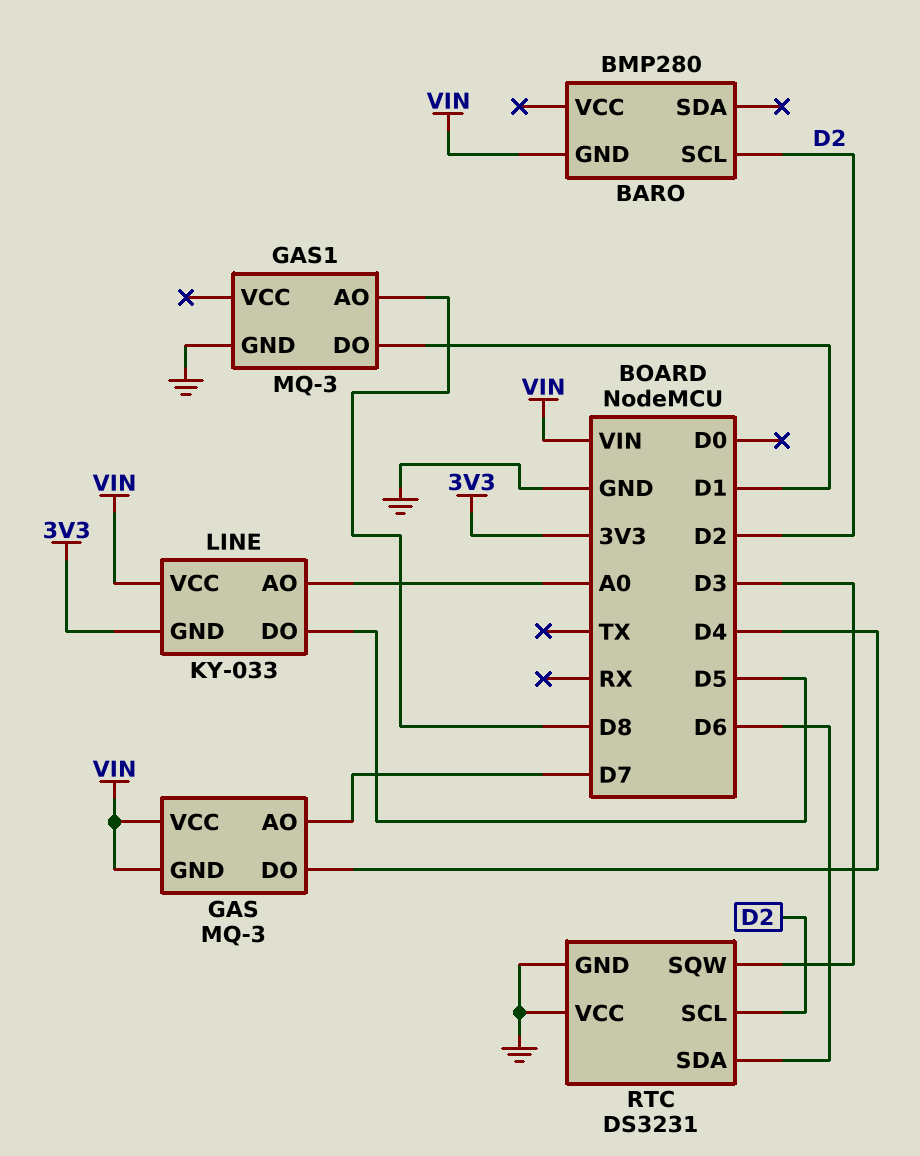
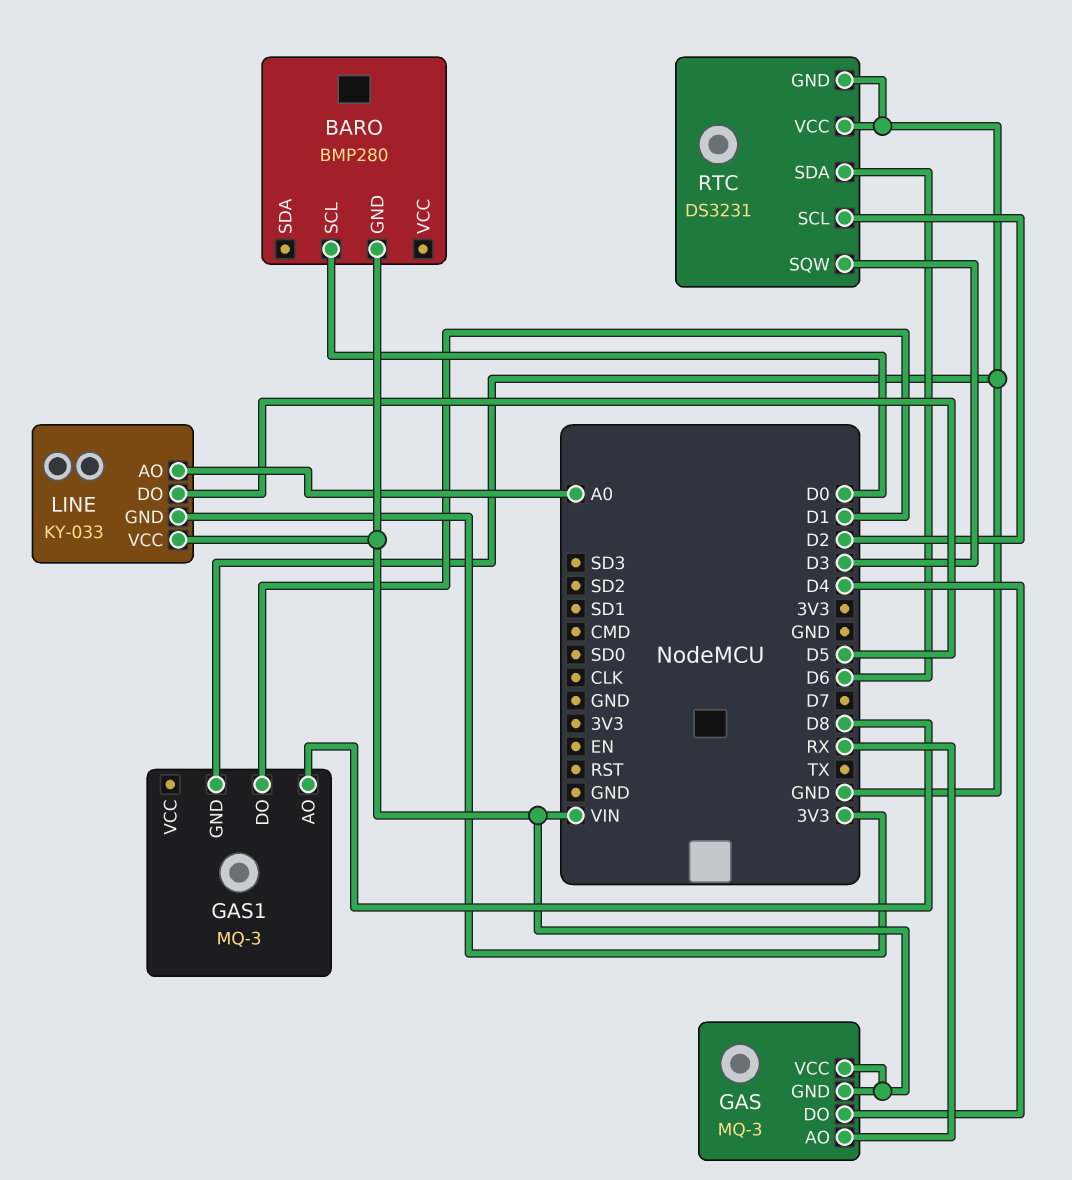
BARO pin SCL: D2 -> D0
GAS pin AO: D7 -> RX

